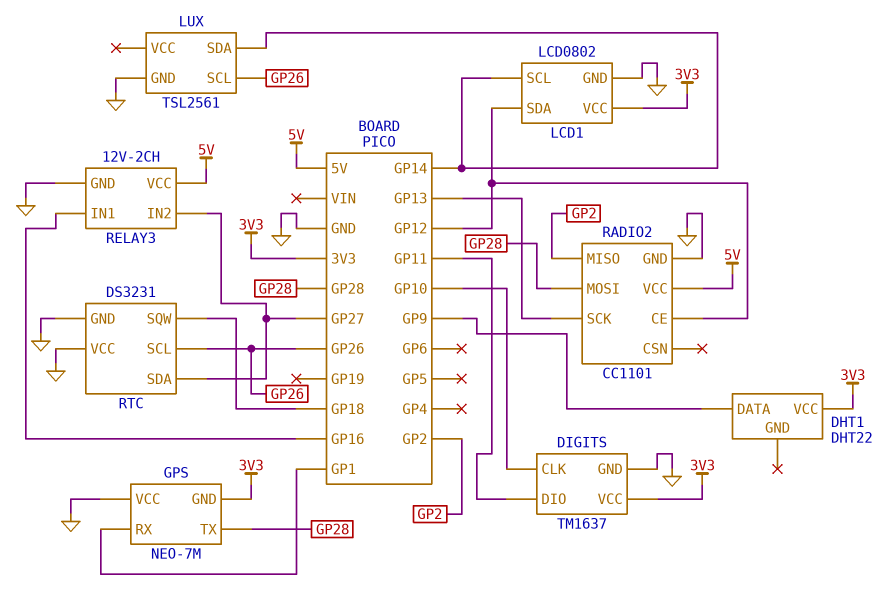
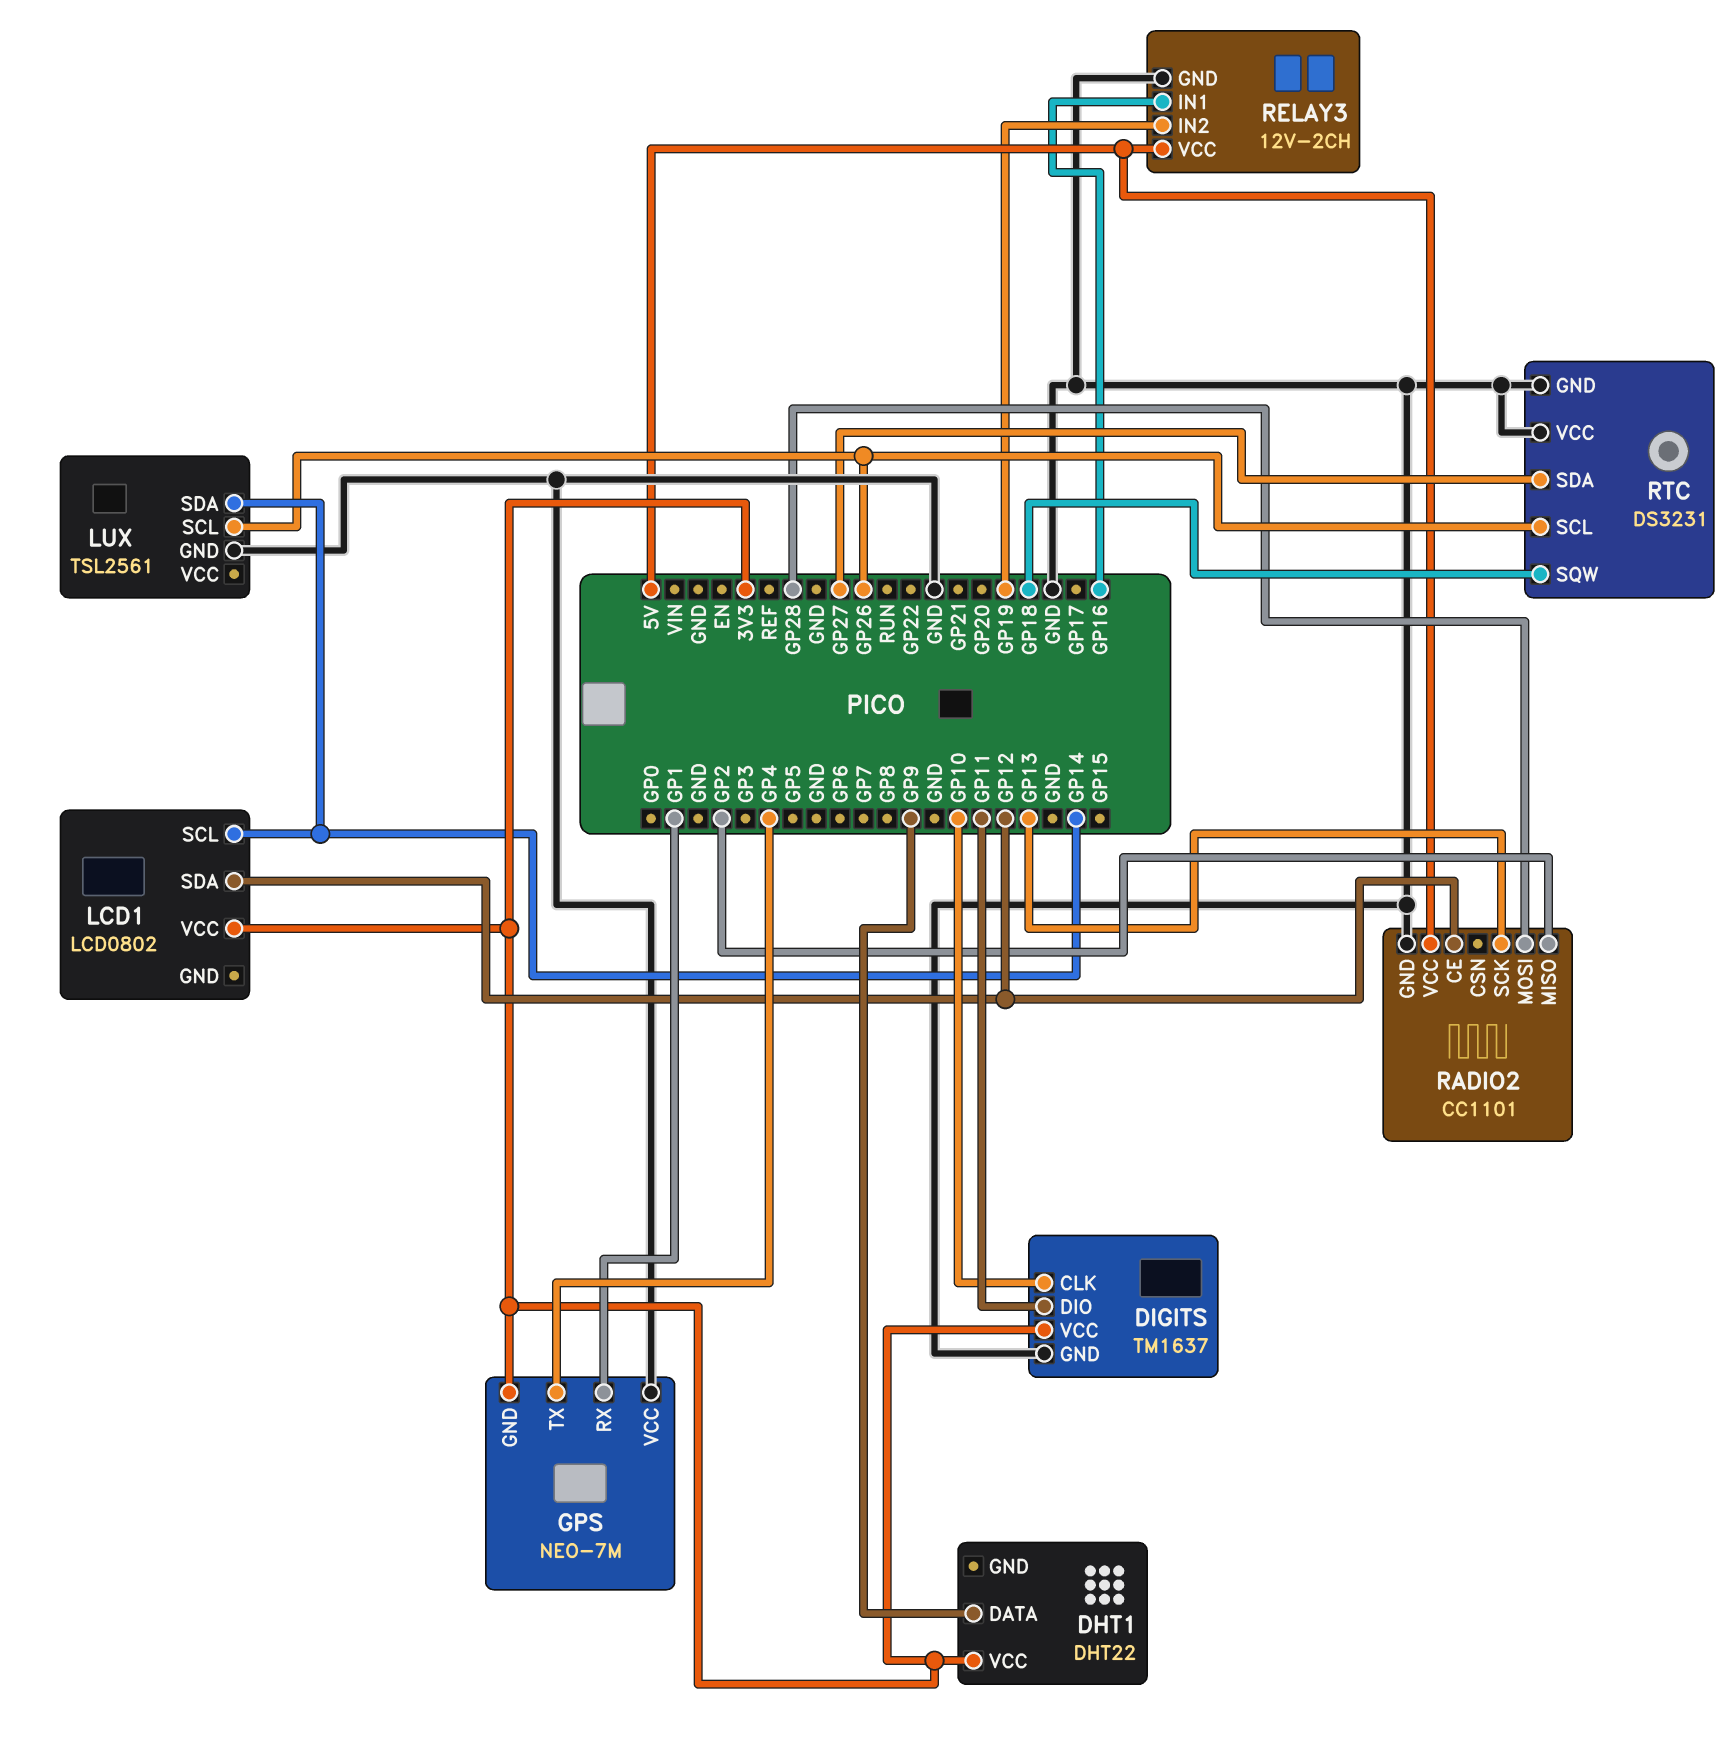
GPS pin TX: GP28 -> GP4
LCD1 pin GND: GND -> none
RELAY3 pin IN2: GP27 -> GP19

